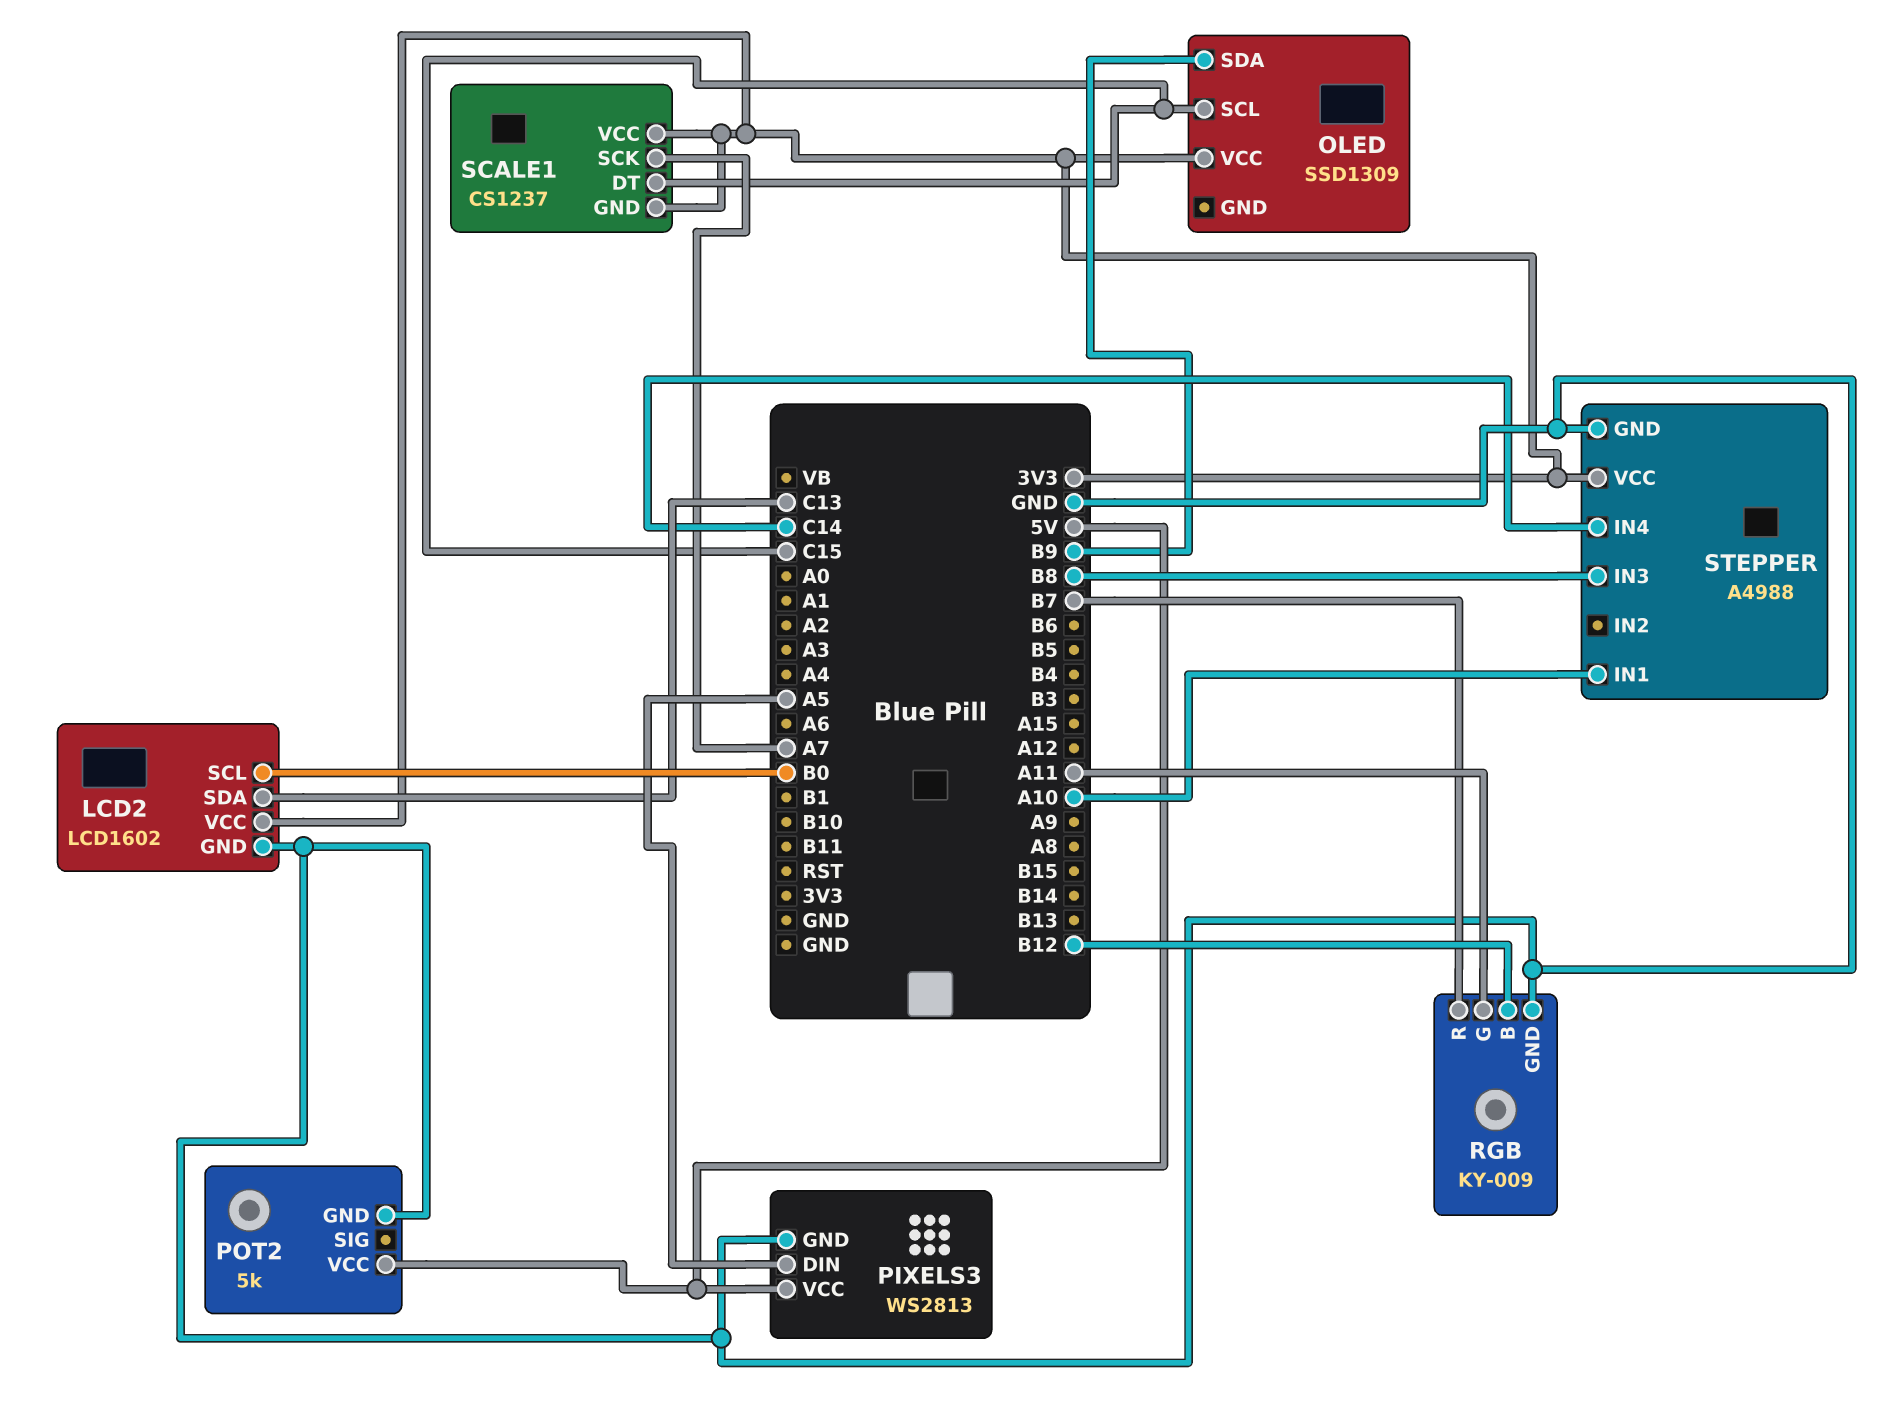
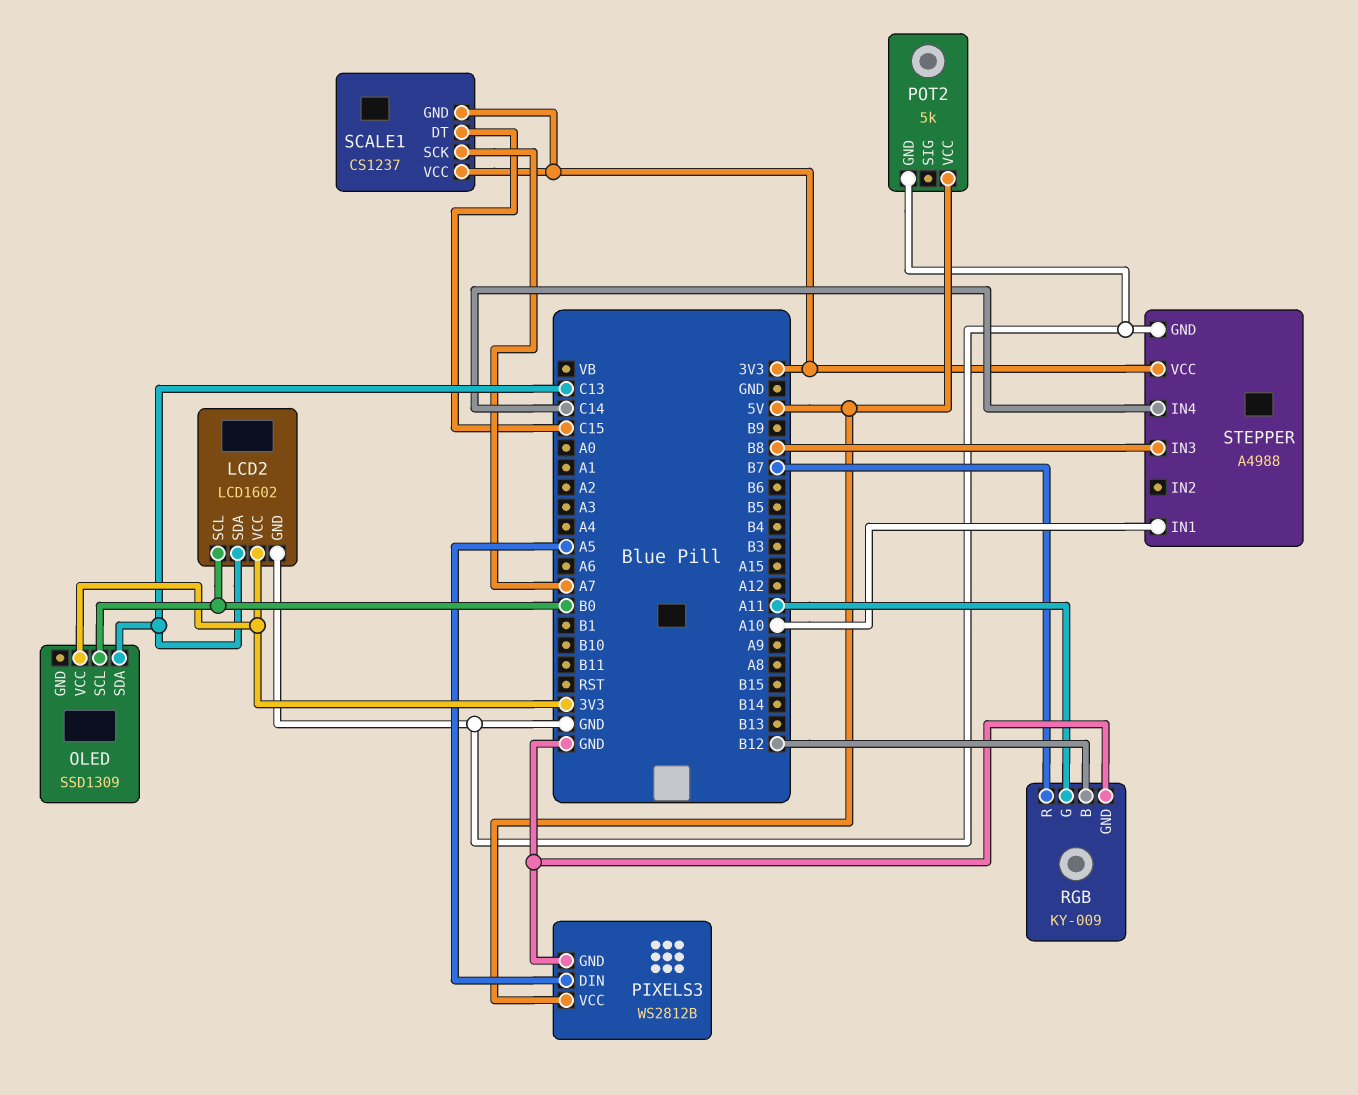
OLED pin SCL: C15 -> B0
OLED pin SDA: B9 -> C13
PIXELS3: WS2813 -> WS2812B

